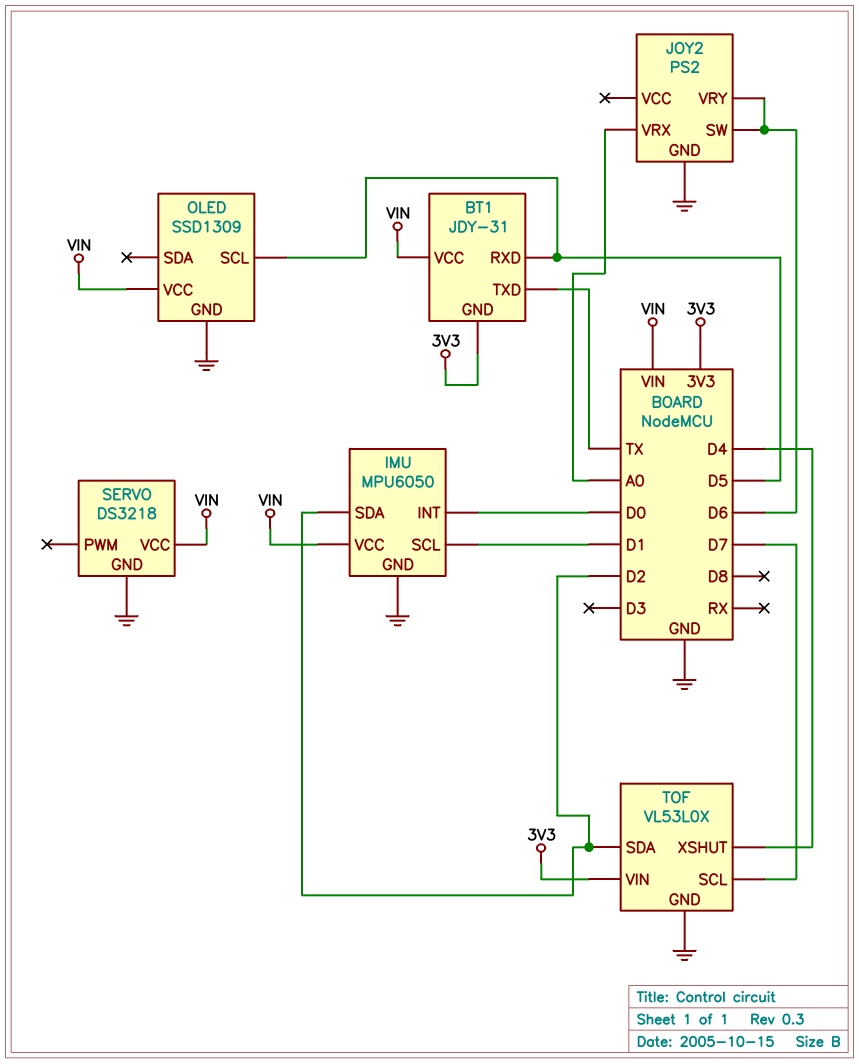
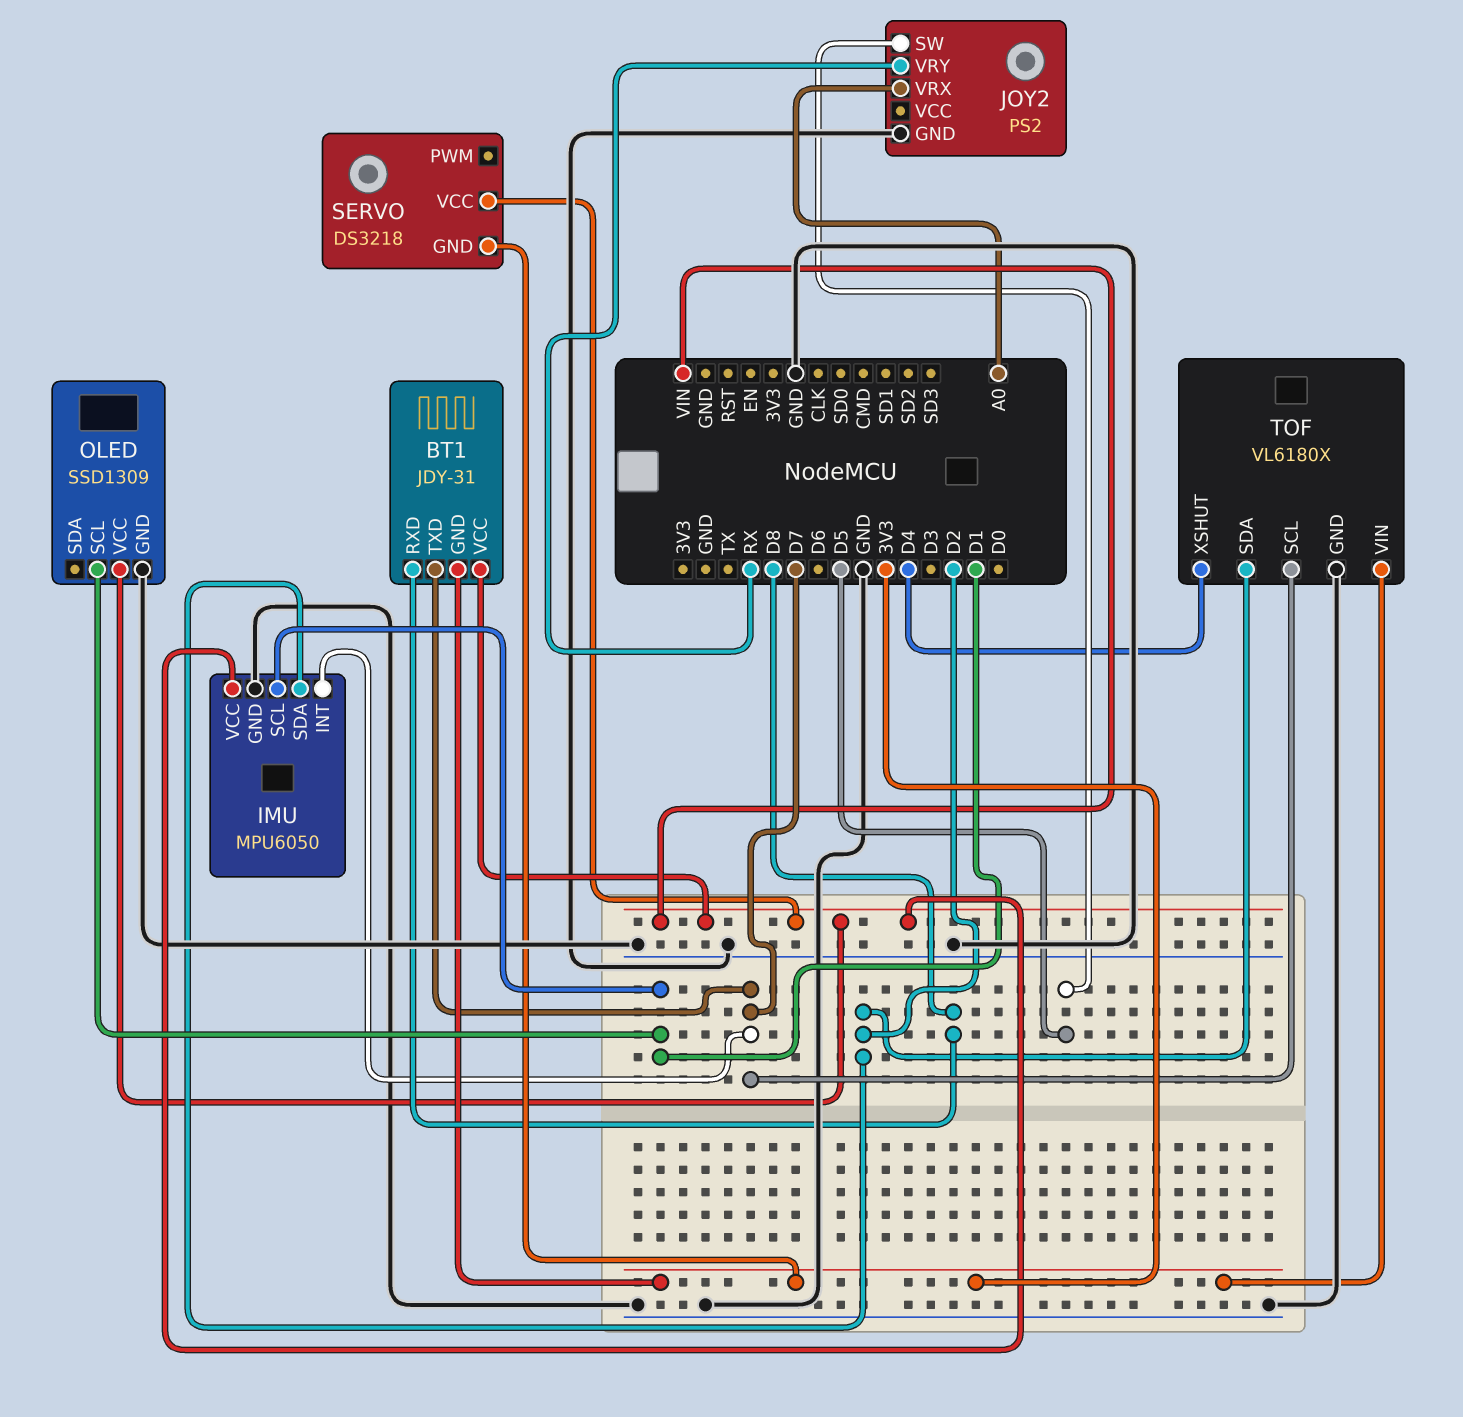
BT1 pin RXD: D5 -> D8
BT1 pin TXD: TX -> D7
IMU pin INT: D0 -> D7
JOY2 pin SW: D6 -> D5
JOY2 pin VRY: D6 -> RX
OLED pin SCL: D5 -> D1
SERVO pin GND: GND -> 3V3
TOF: VL53L0X -> VL6180X

